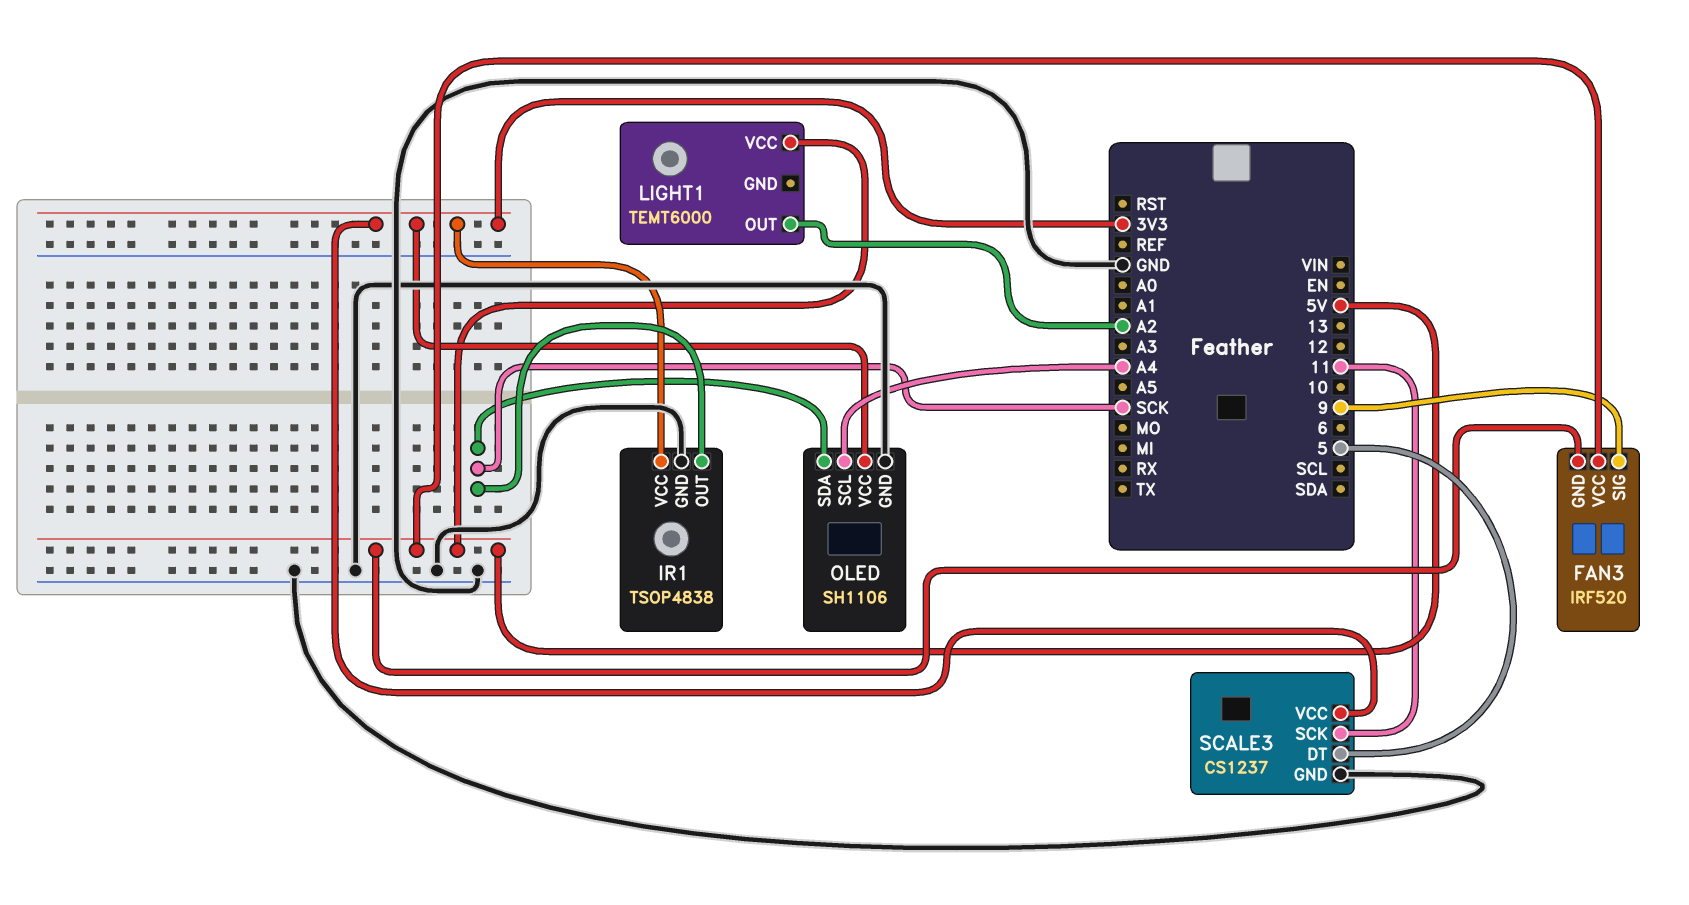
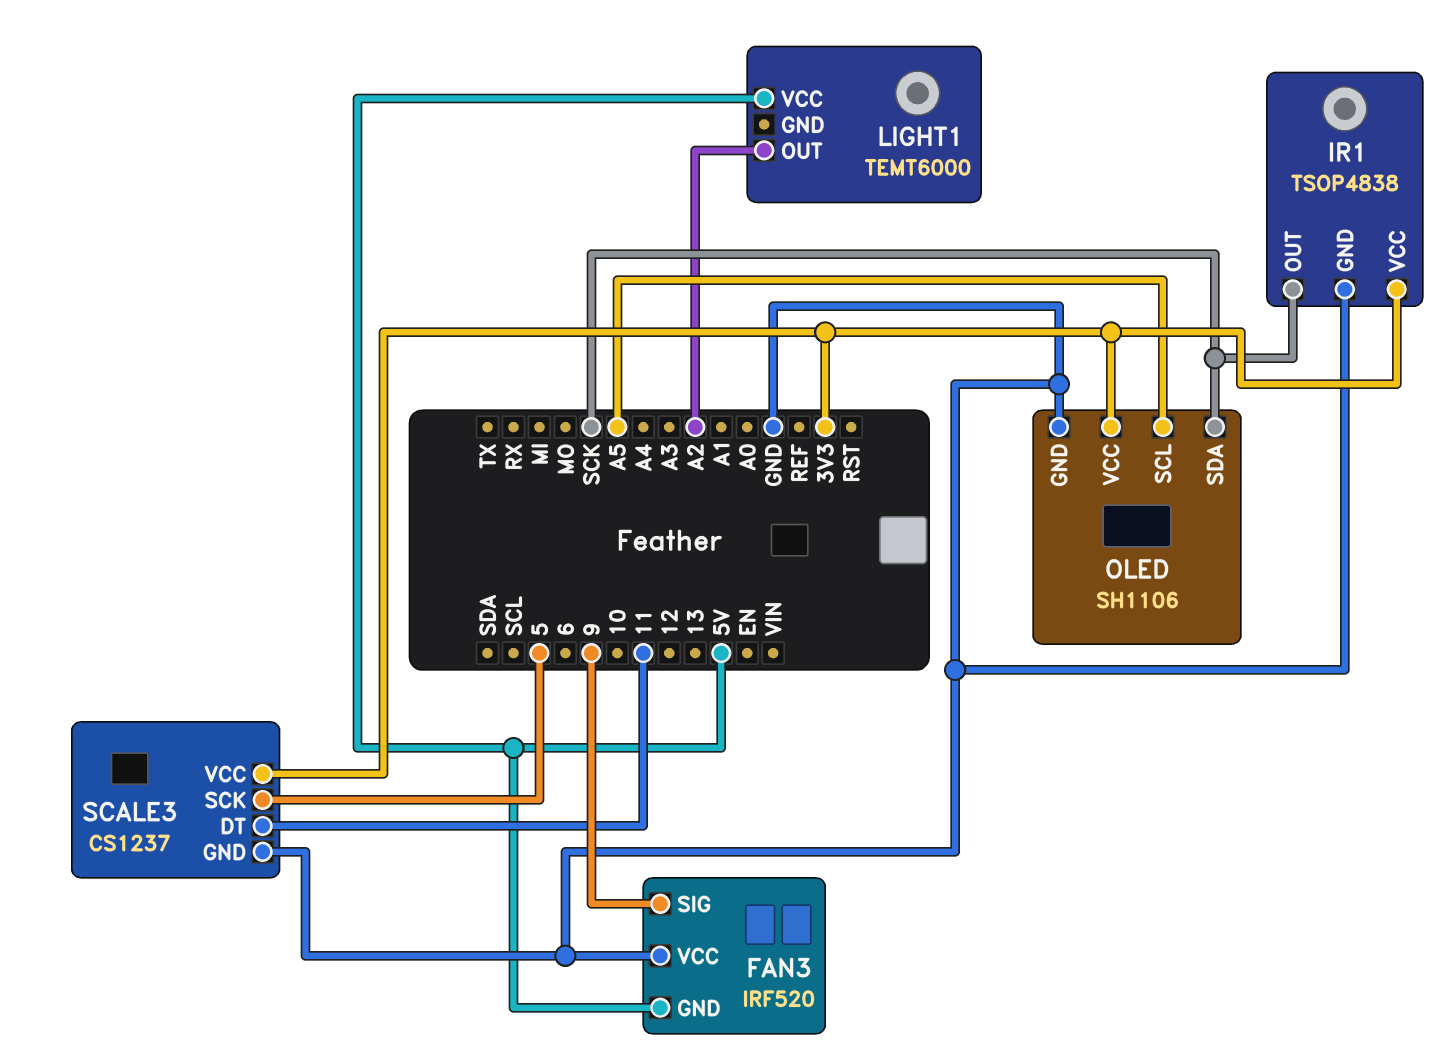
FAN3 pin VCC: 5V -> GND
OLED pin SCL: A4 -> A5
SCALE3 pin DT: 5 -> 11
SCALE3 pin SCK: 11 -> 5

